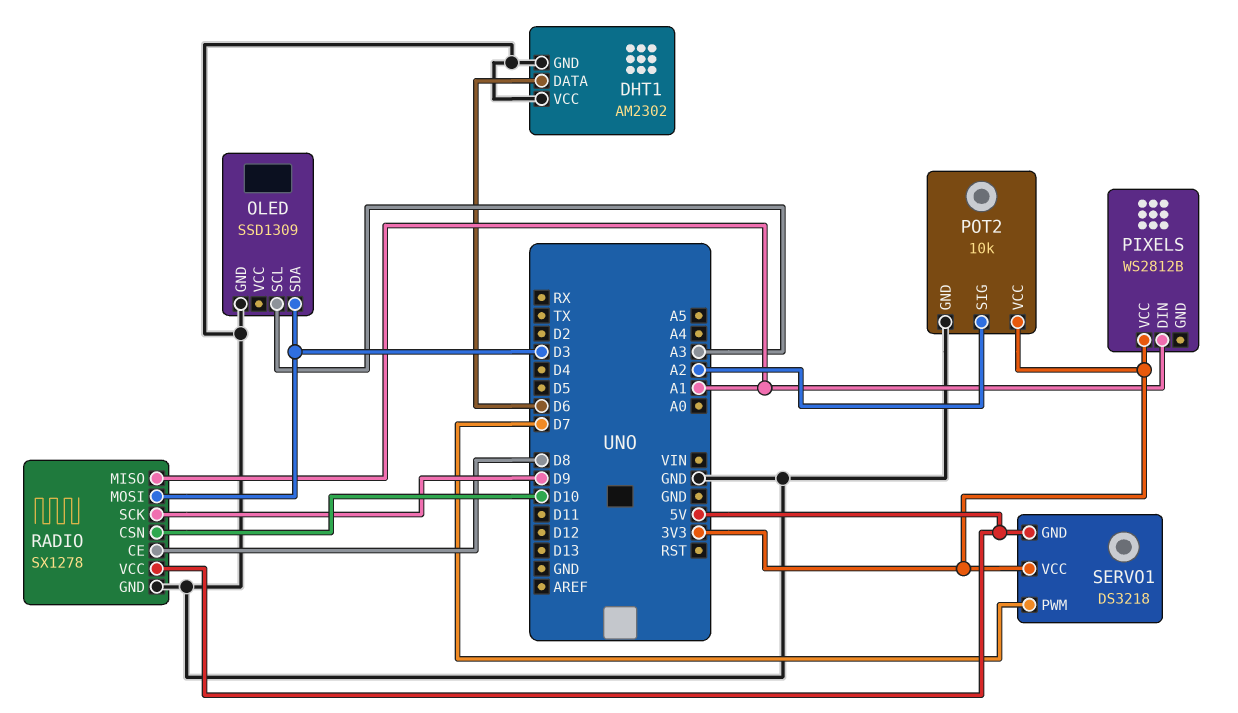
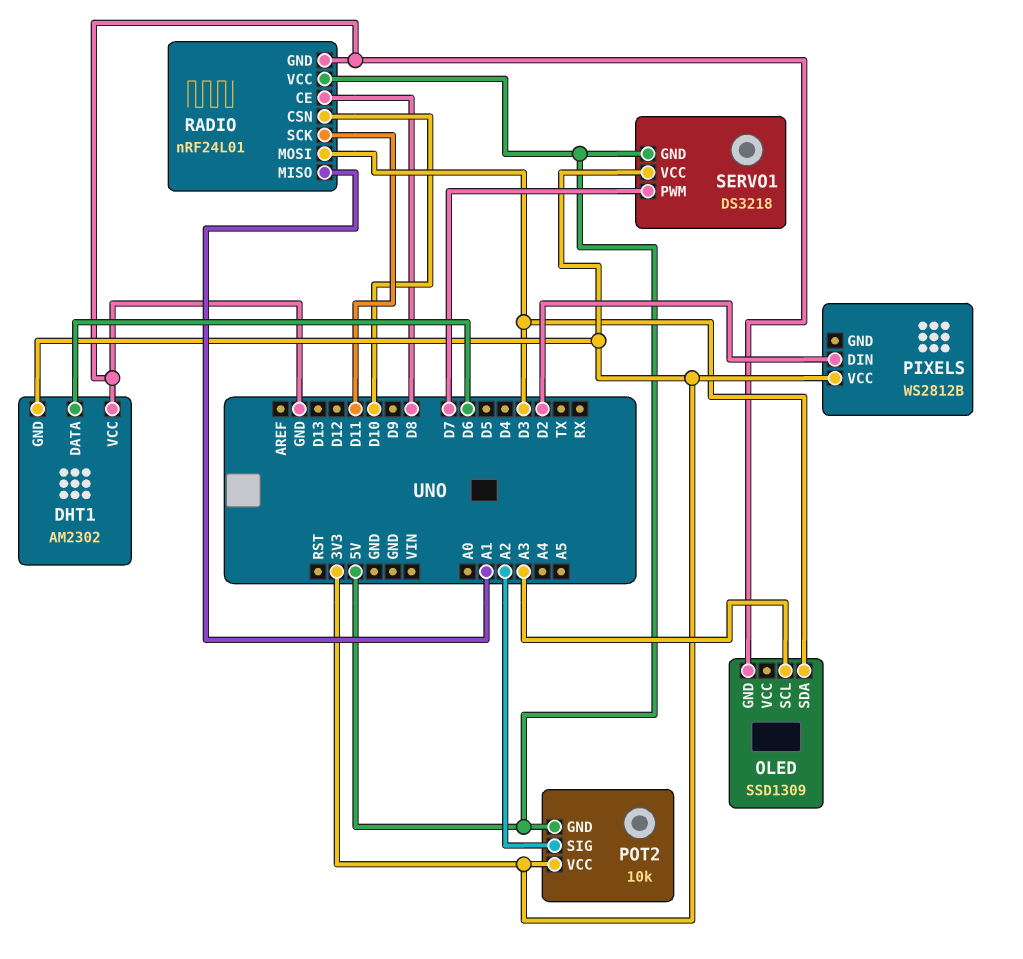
DHT1 pin GND: GND -> 3V3
PIXELS pin DIN: A1 -> D2
POT2 pin GND: GND -> 5V
RADIO: SX1278 -> nRF24L01
RADIO pin SCK: D9 -> D11

